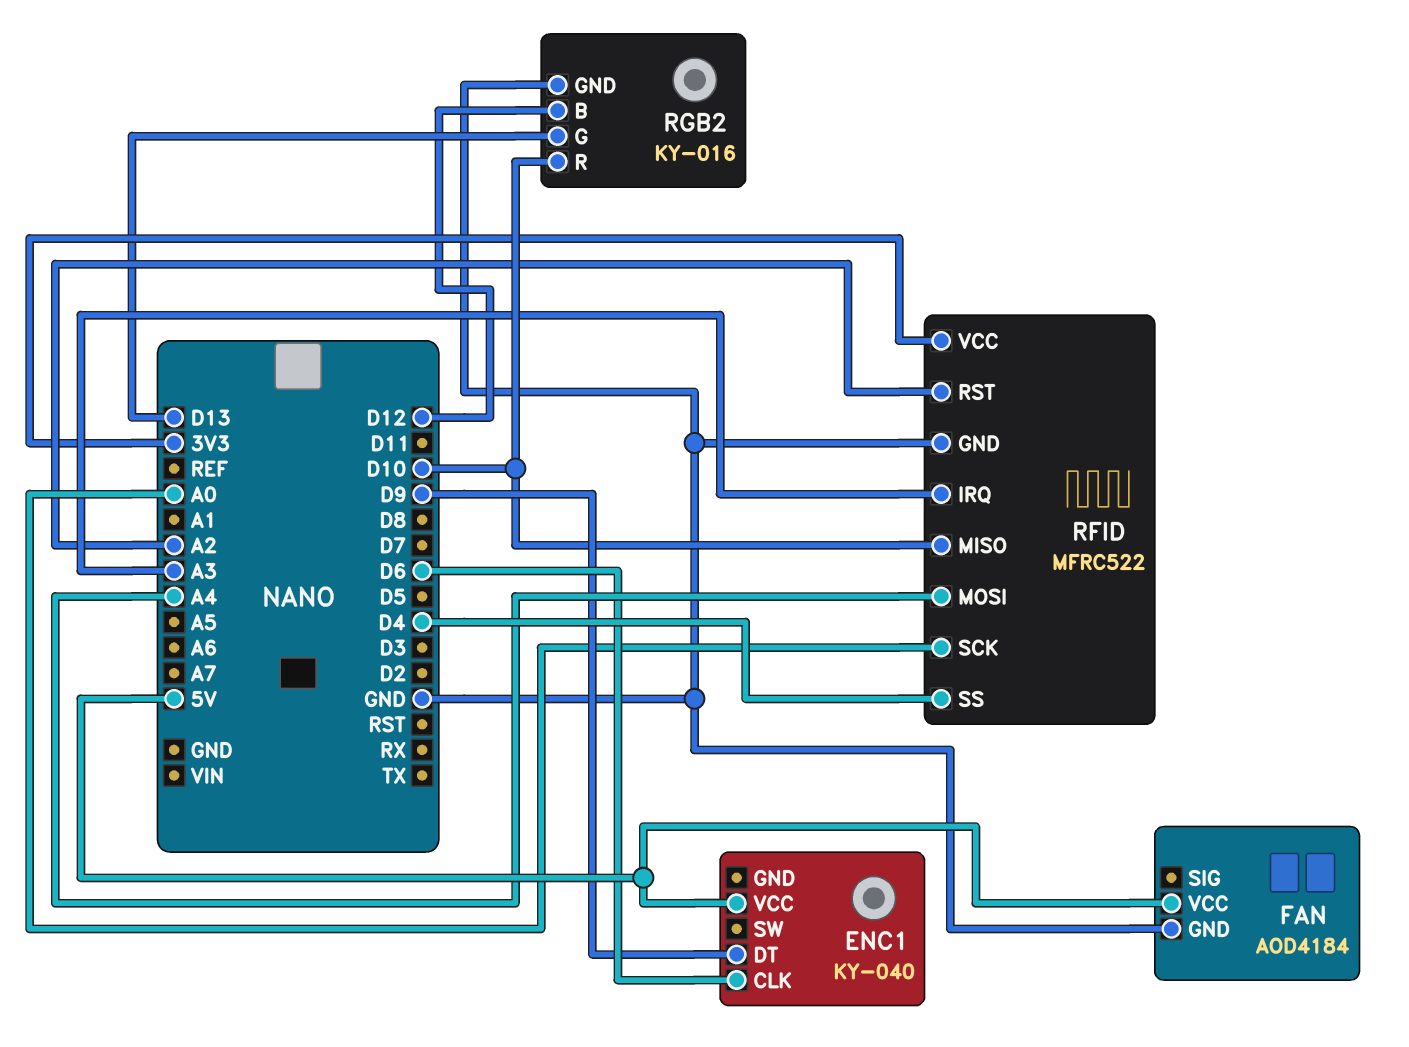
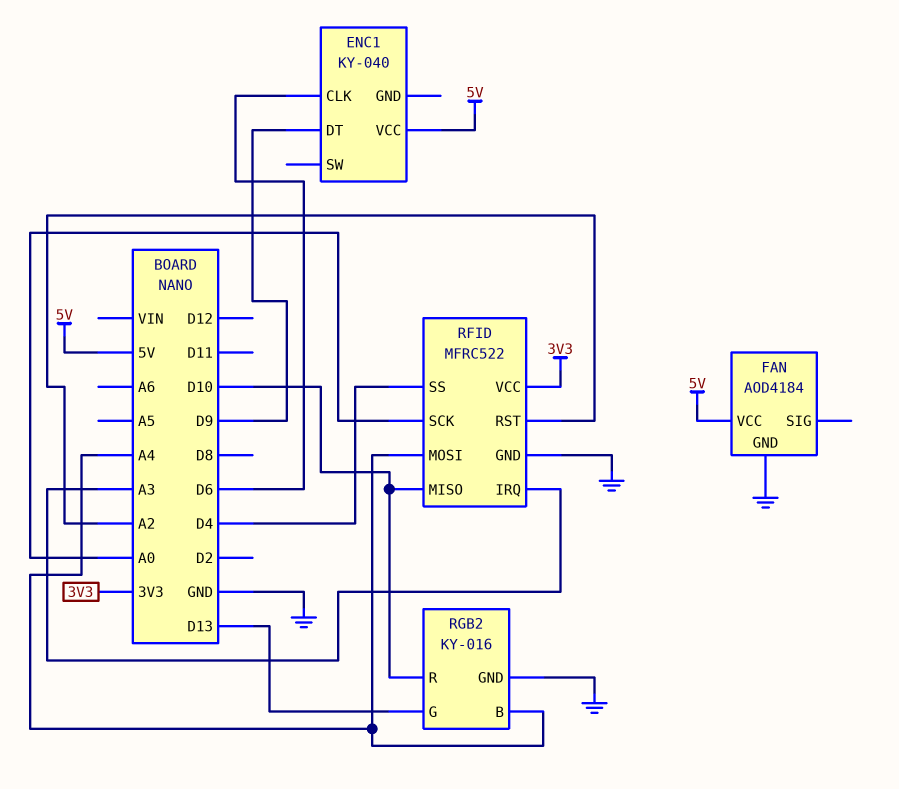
RGB2 pin B: D12 -> A4

